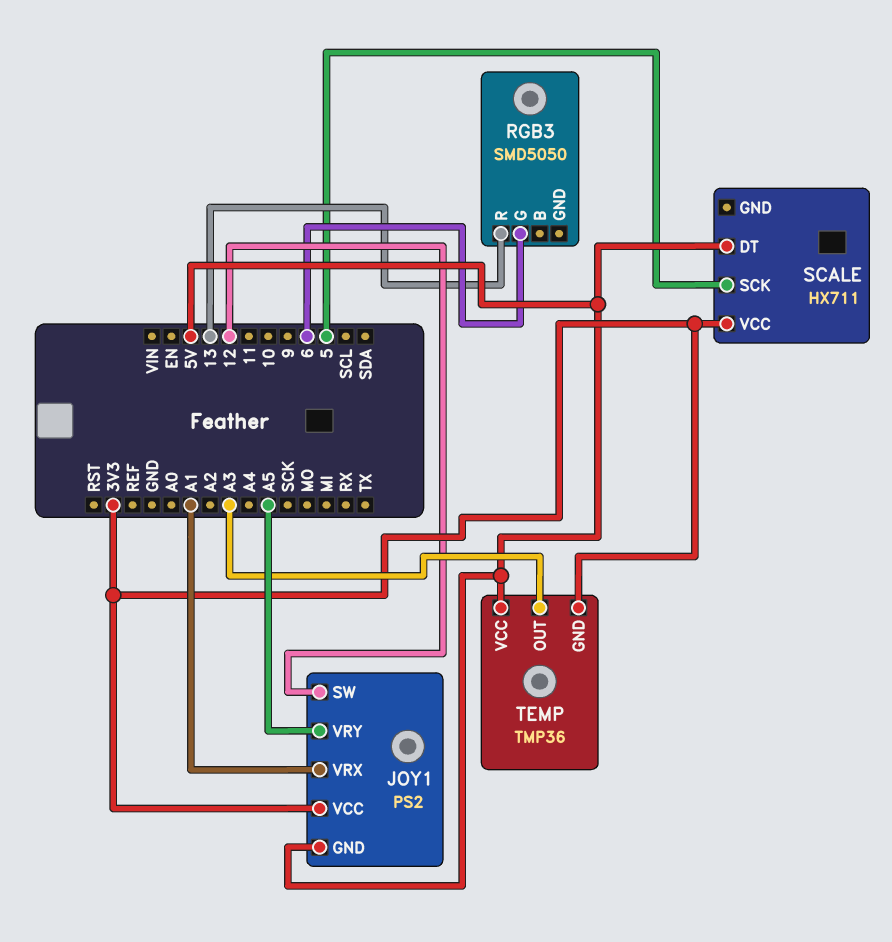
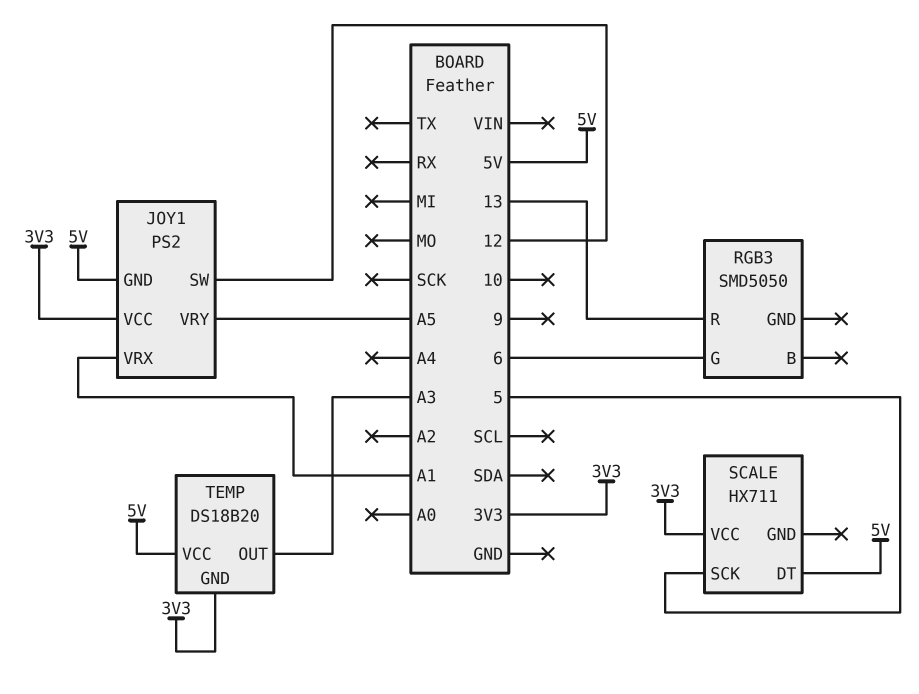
TEMP: TMP36 -> DS18B20

